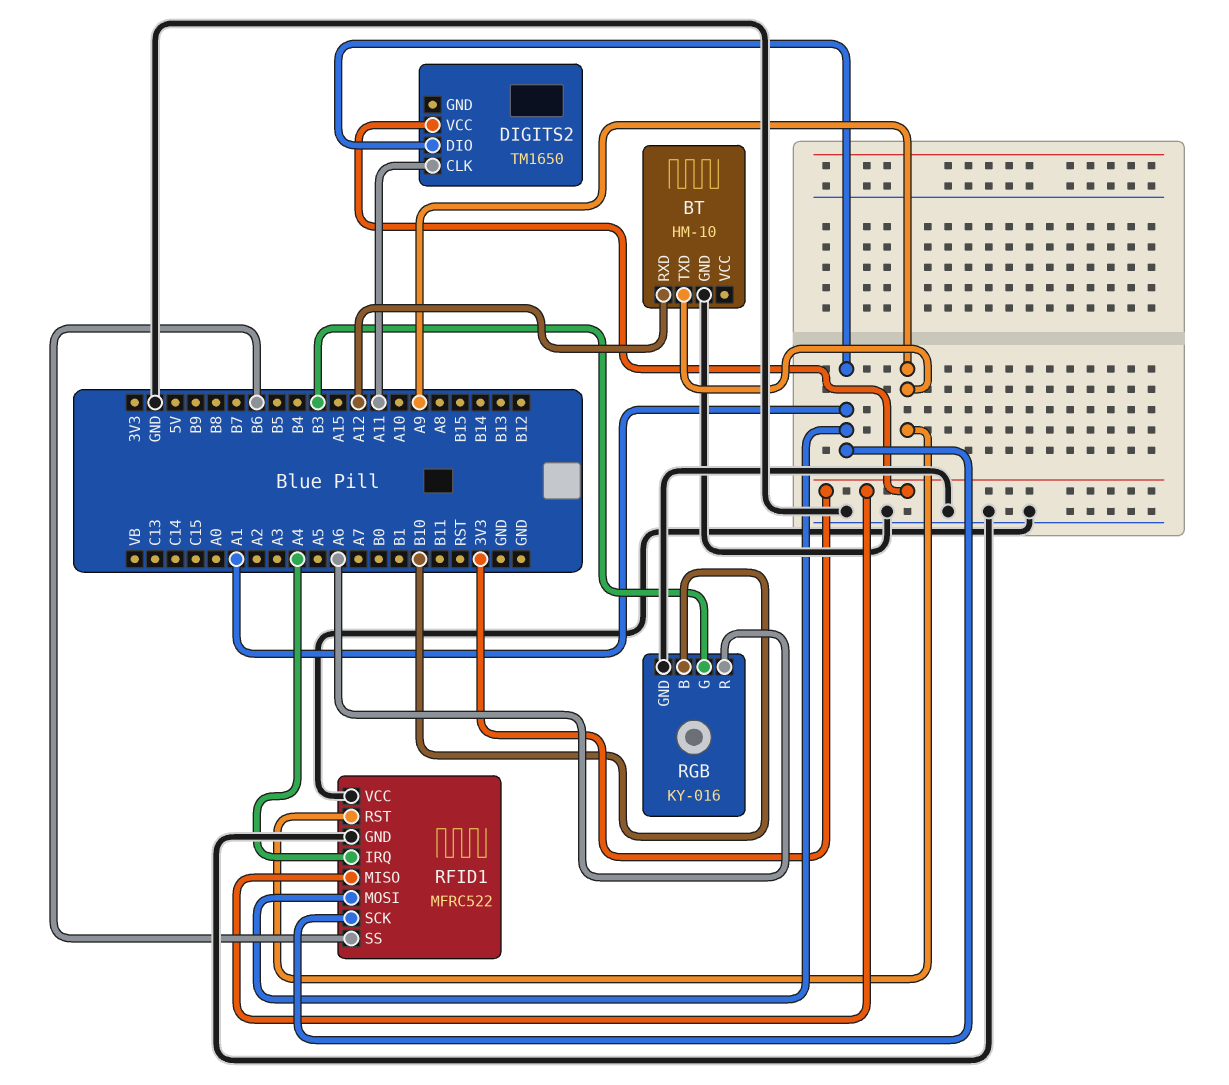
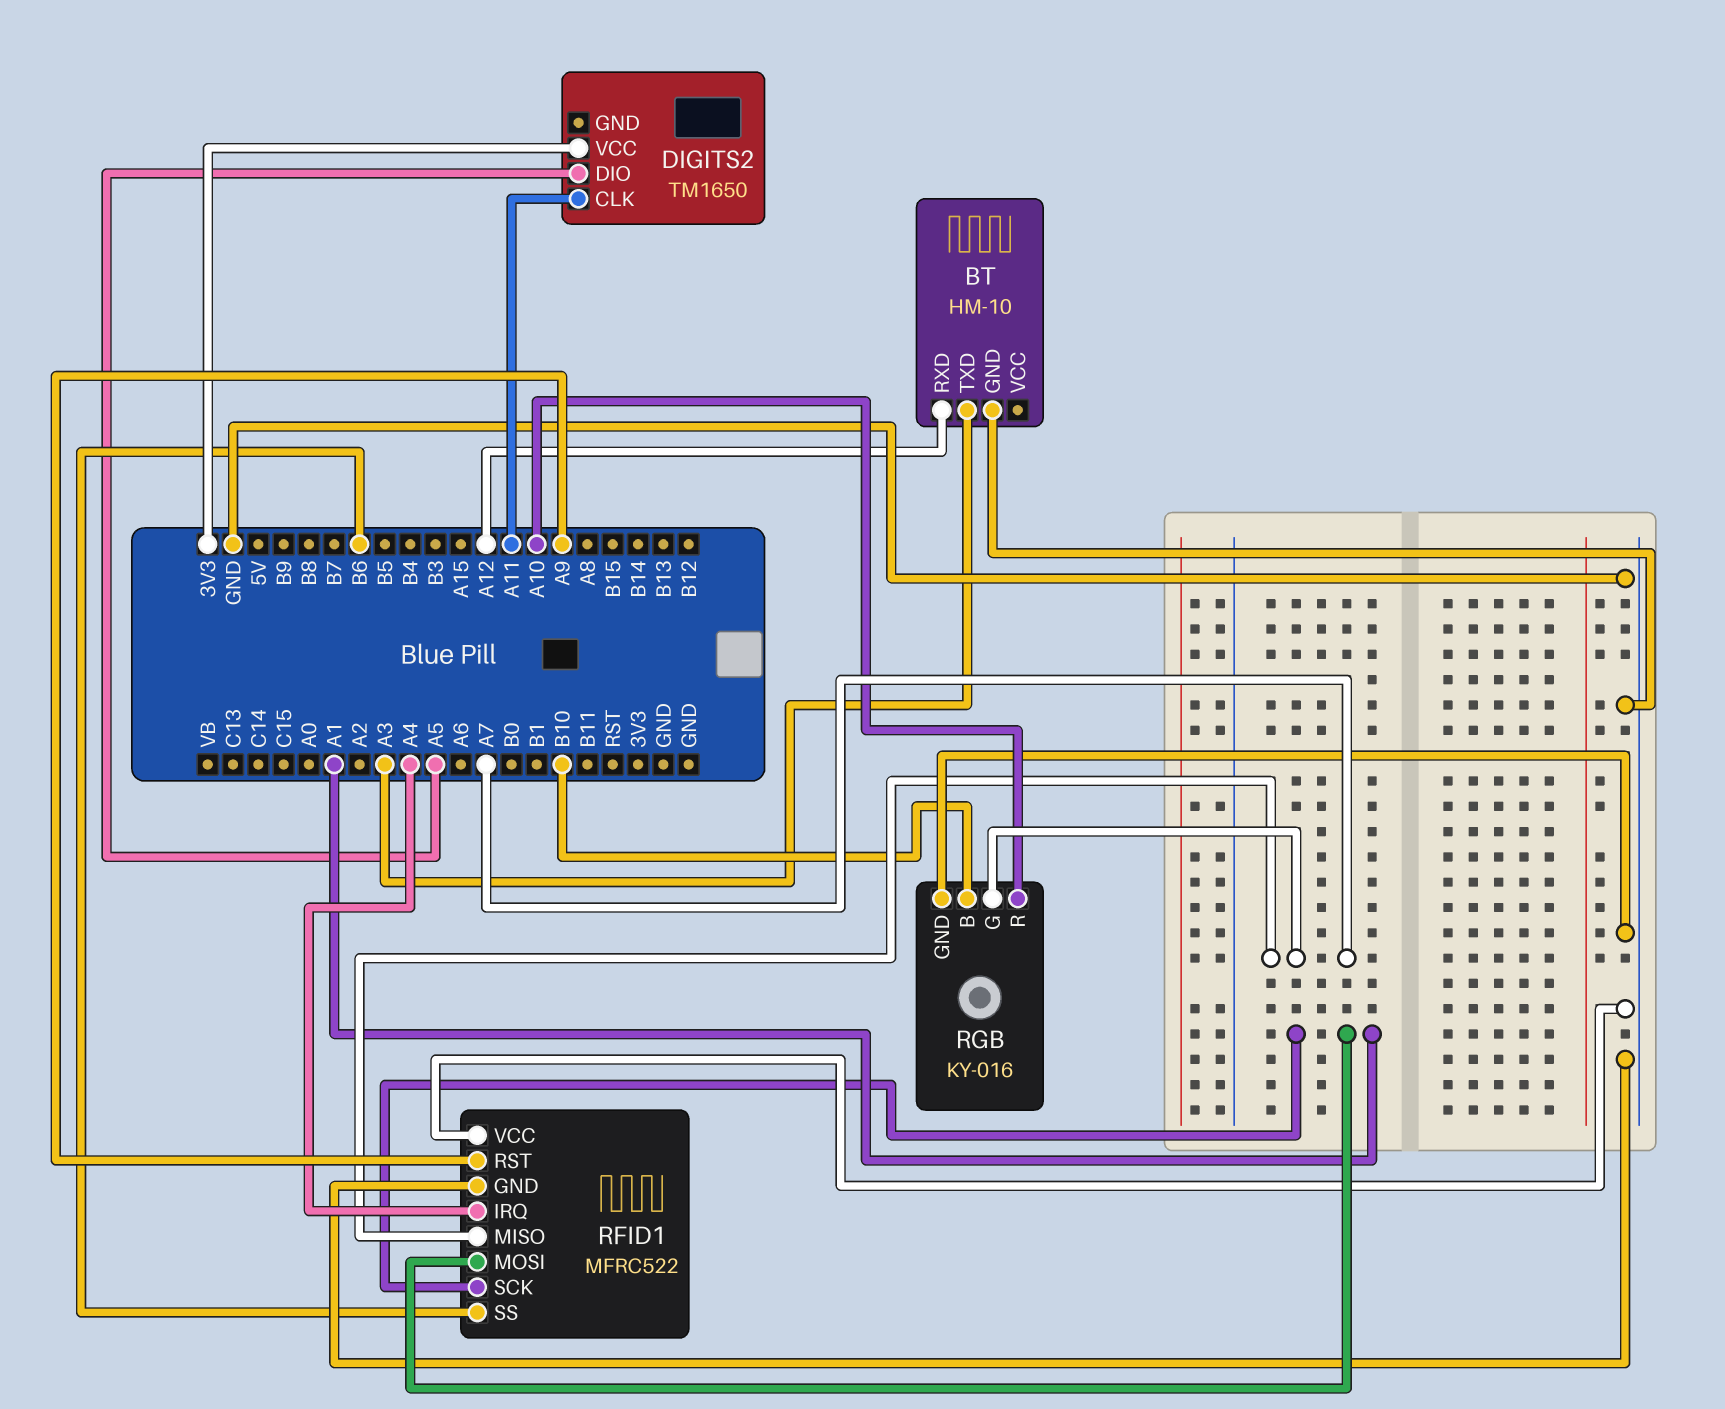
BT pin TXD: A9 -> A3
DIGITS2 pin DIO: A1 -> A5
RFID1 pin MISO: 3V3 -> A7
RGB pin G: B3 -> A7
RGB pin R: A6 -> A10

